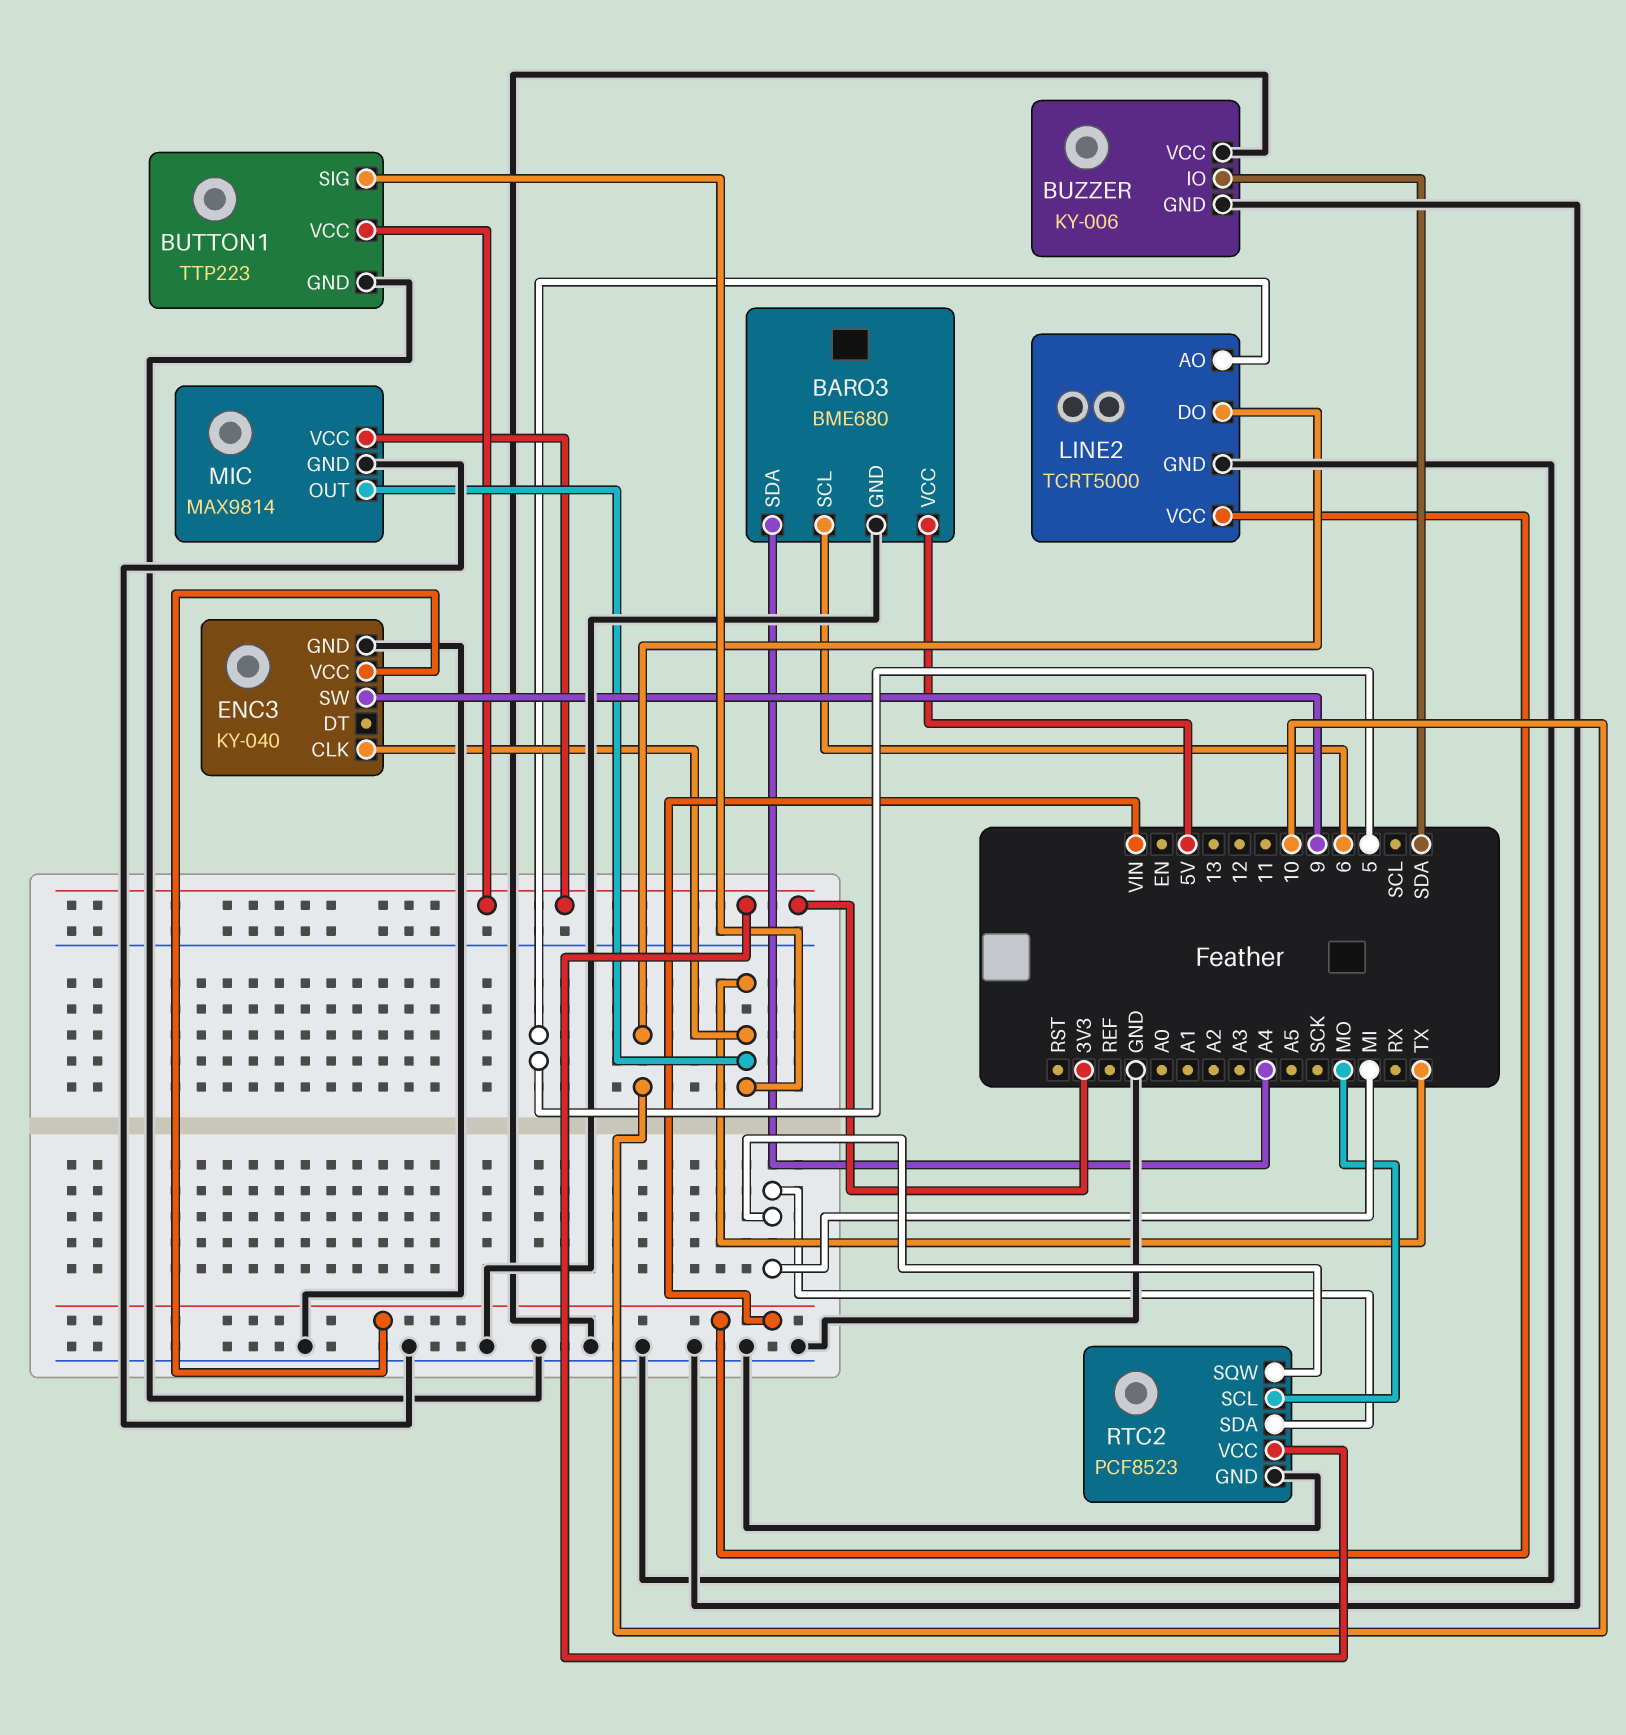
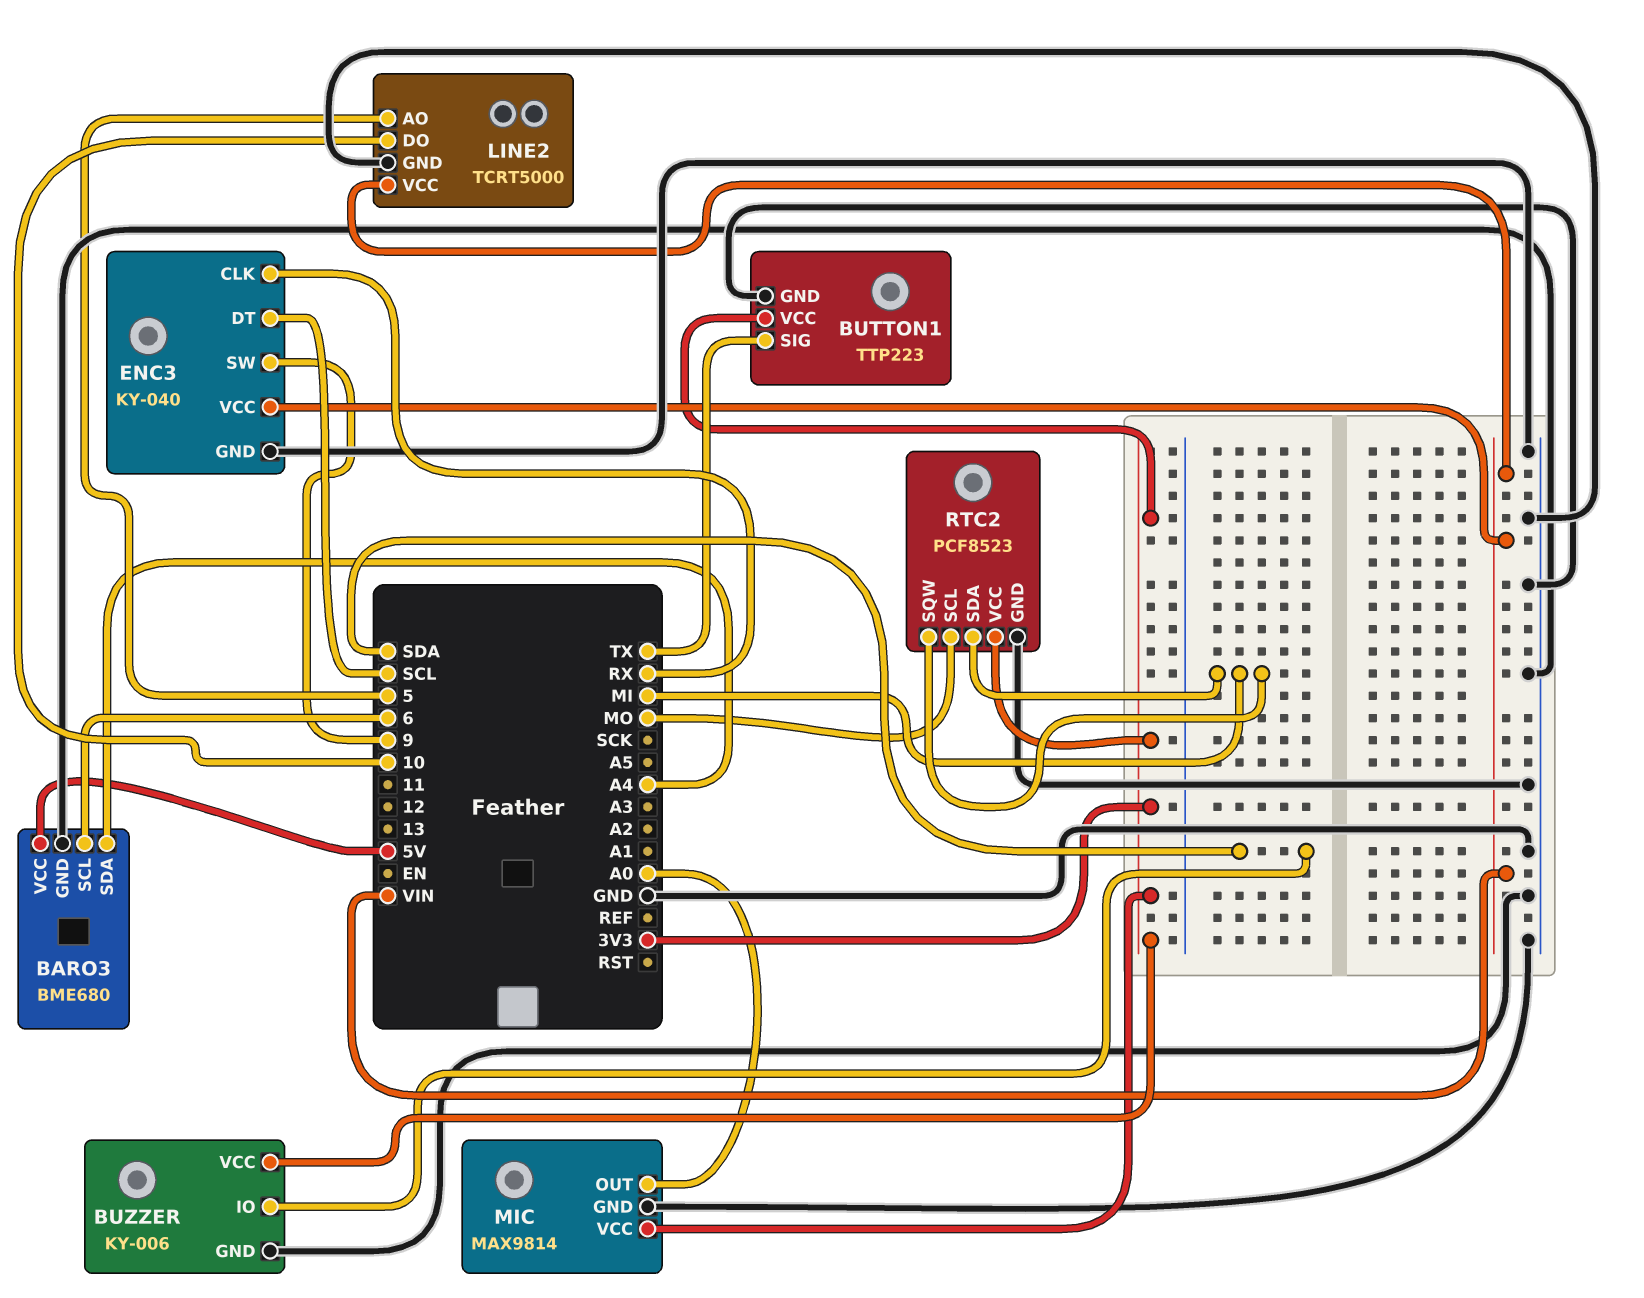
BUZZER pin VCC: GND -> 3V3
ENC3 pin CLK: TX -> RX
ENC3 pin DT: none -> SCL
MIC pin OUT: TX -> A0

